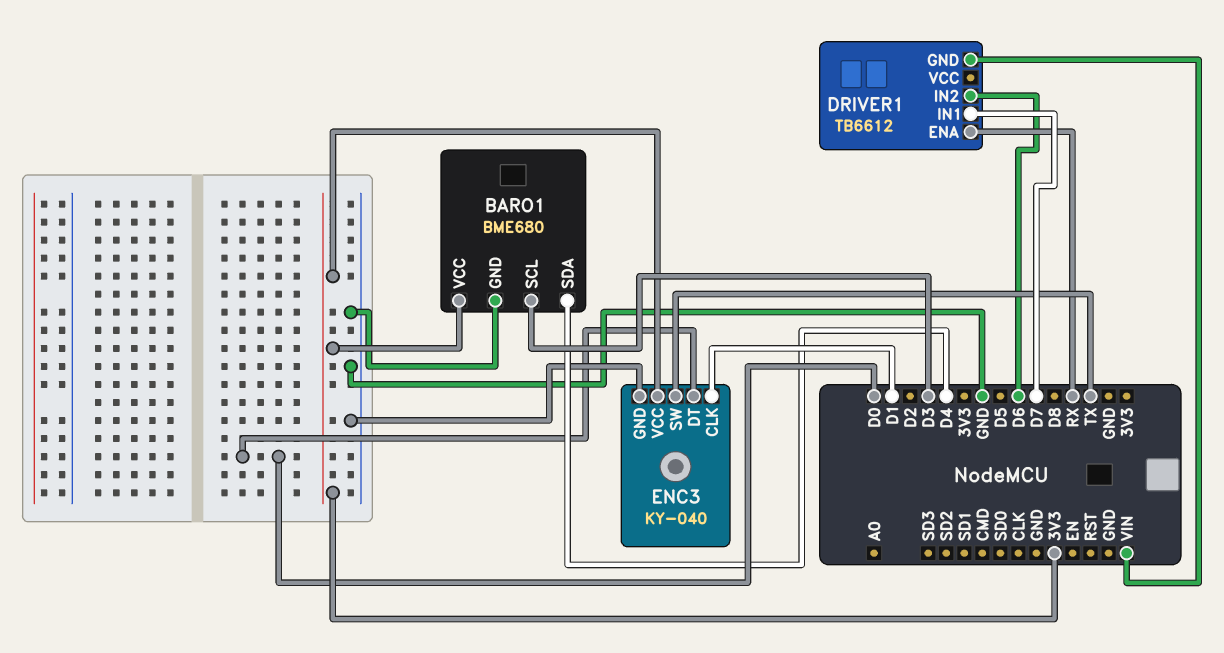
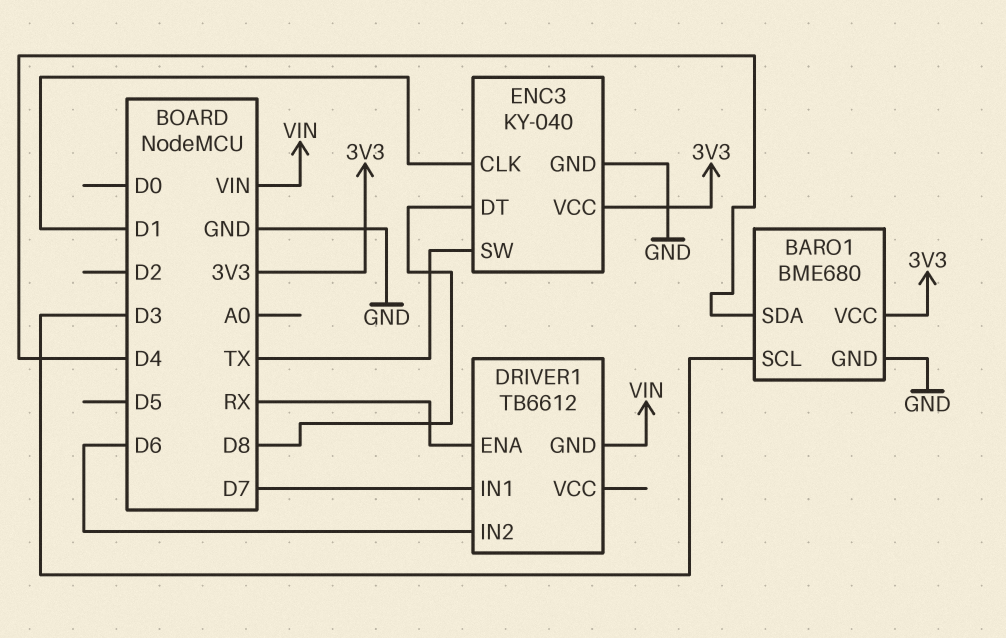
ENC3 pin DT: D0 -> D8

